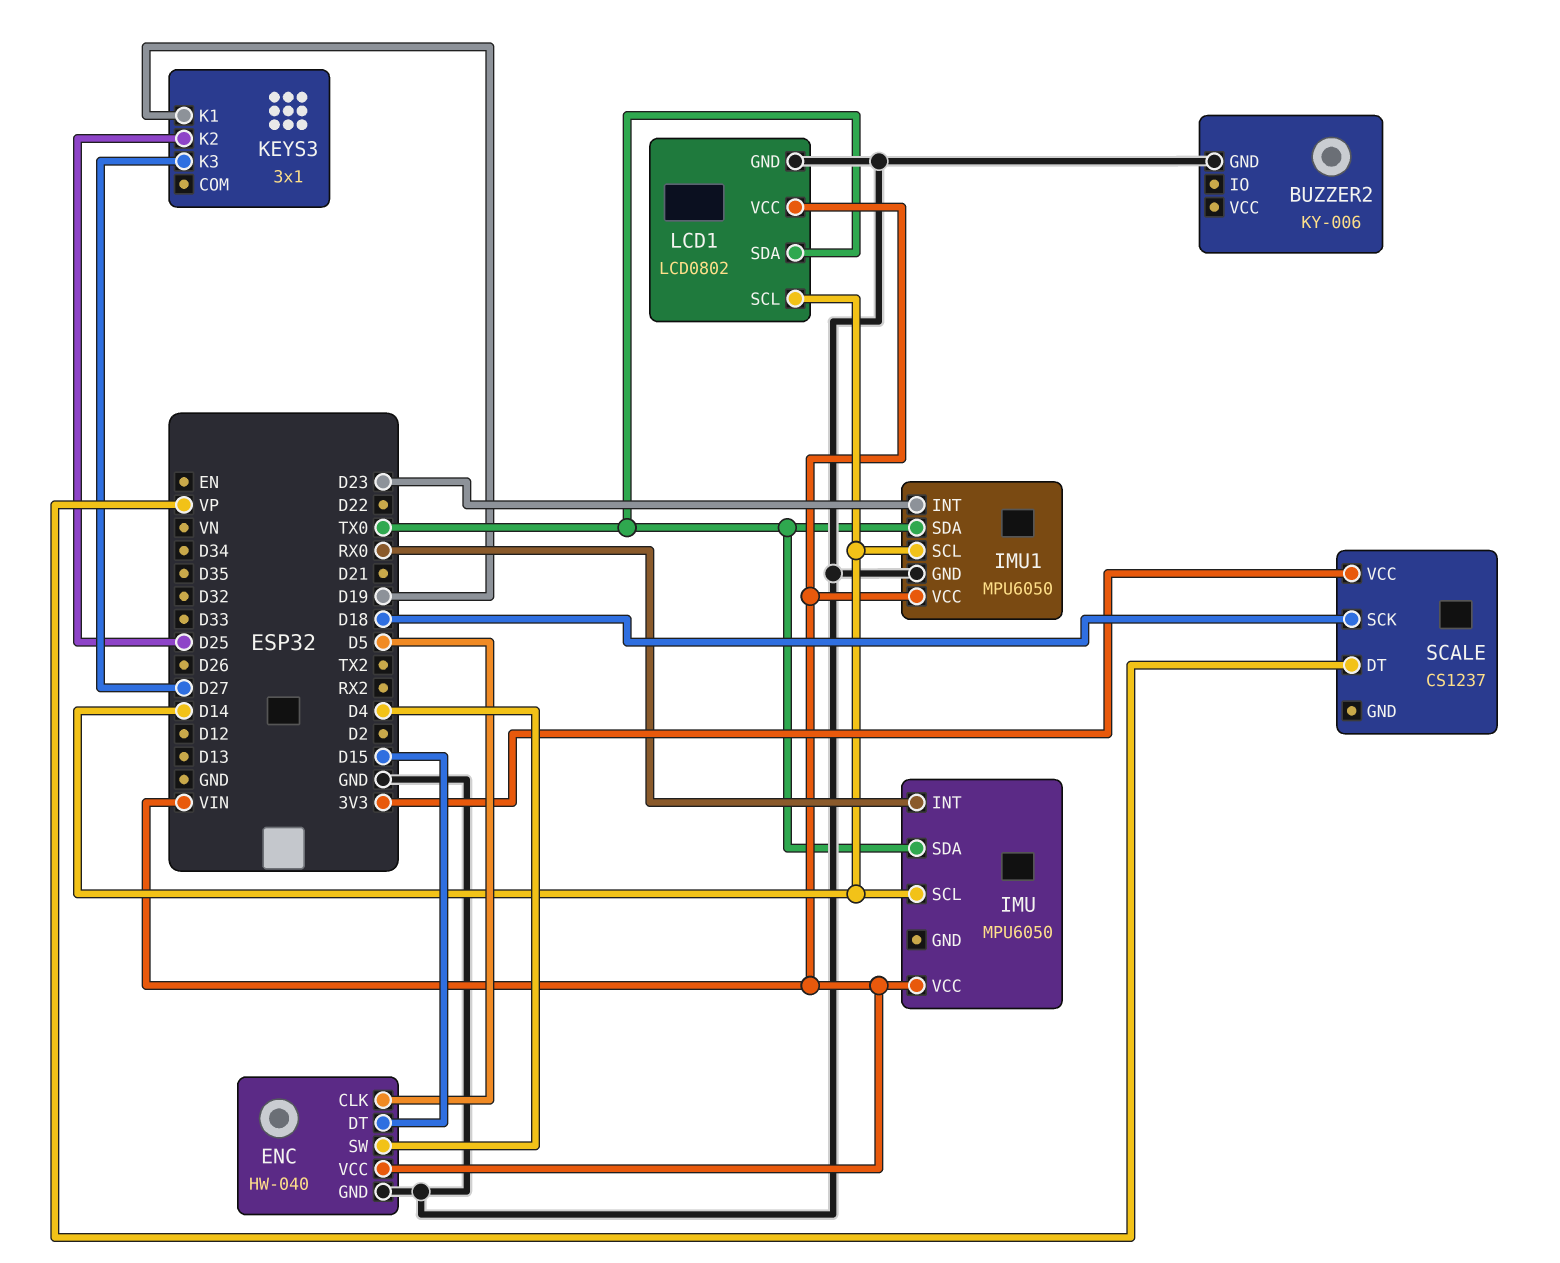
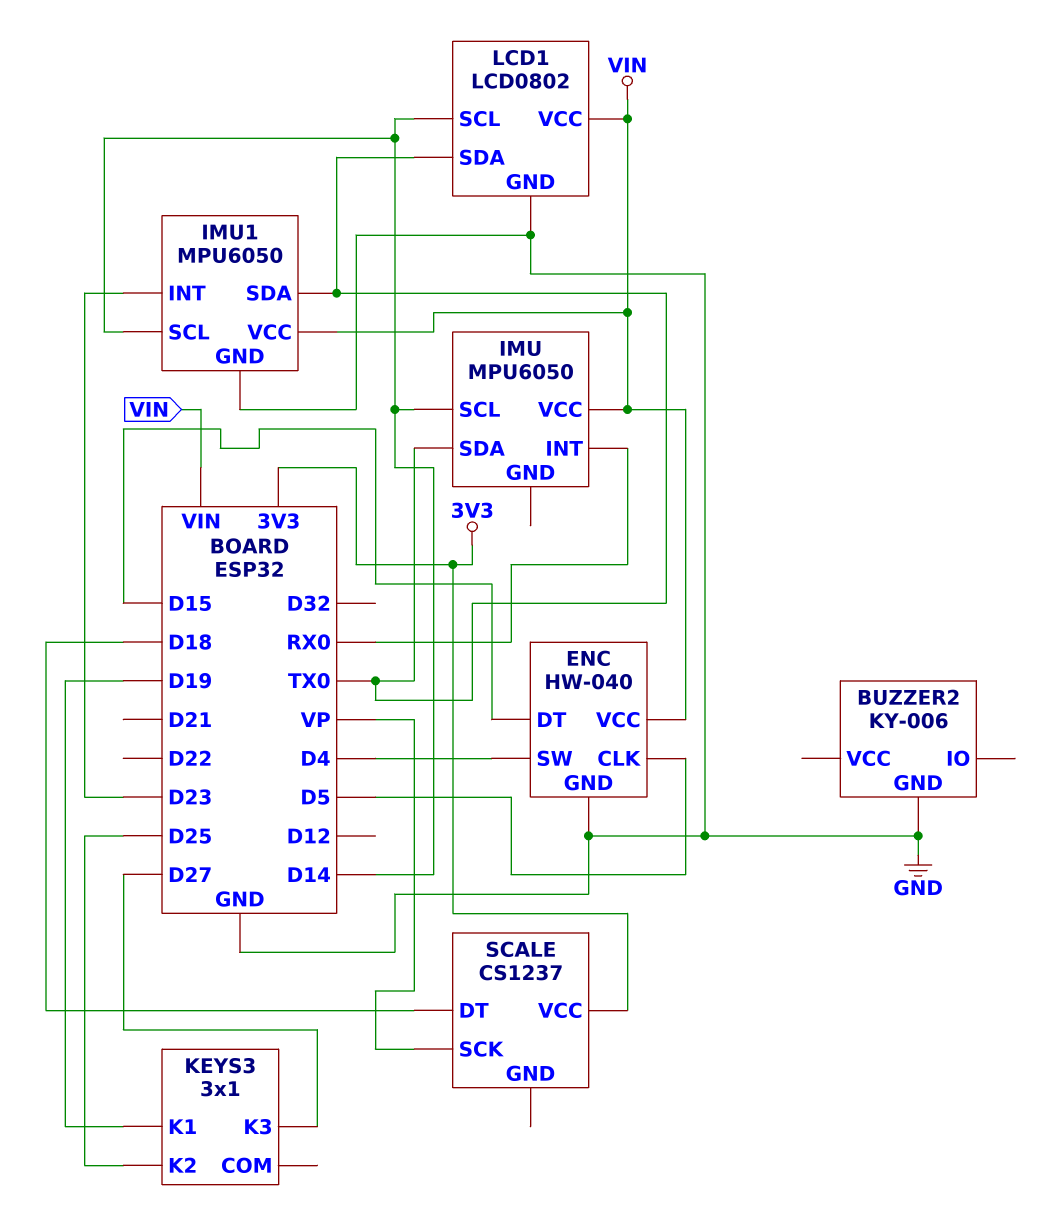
SCALE pin DT: VP -> D18
SCALE pin SCK: D18 -> VP

